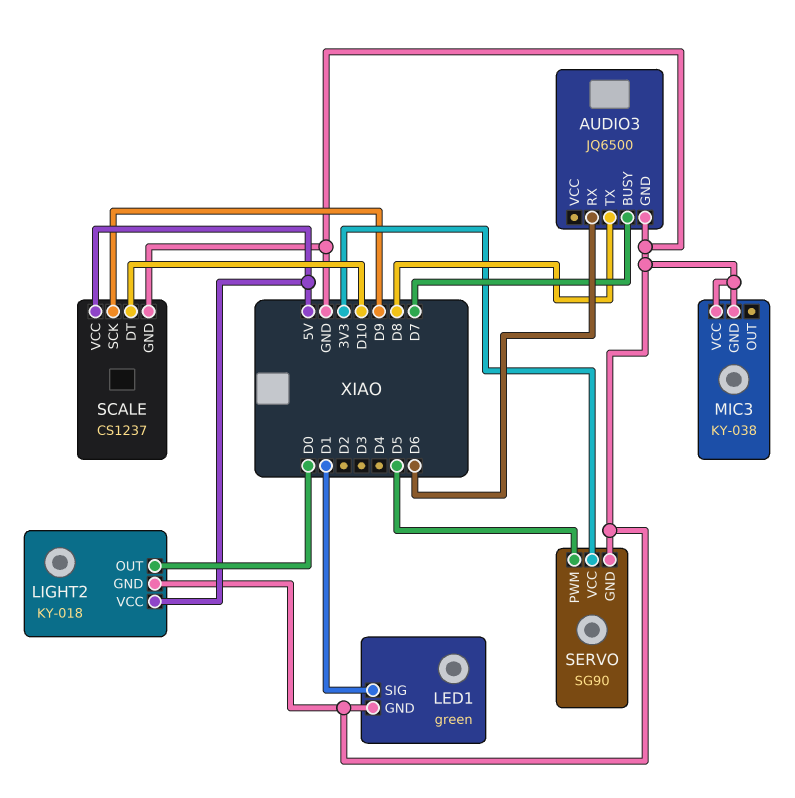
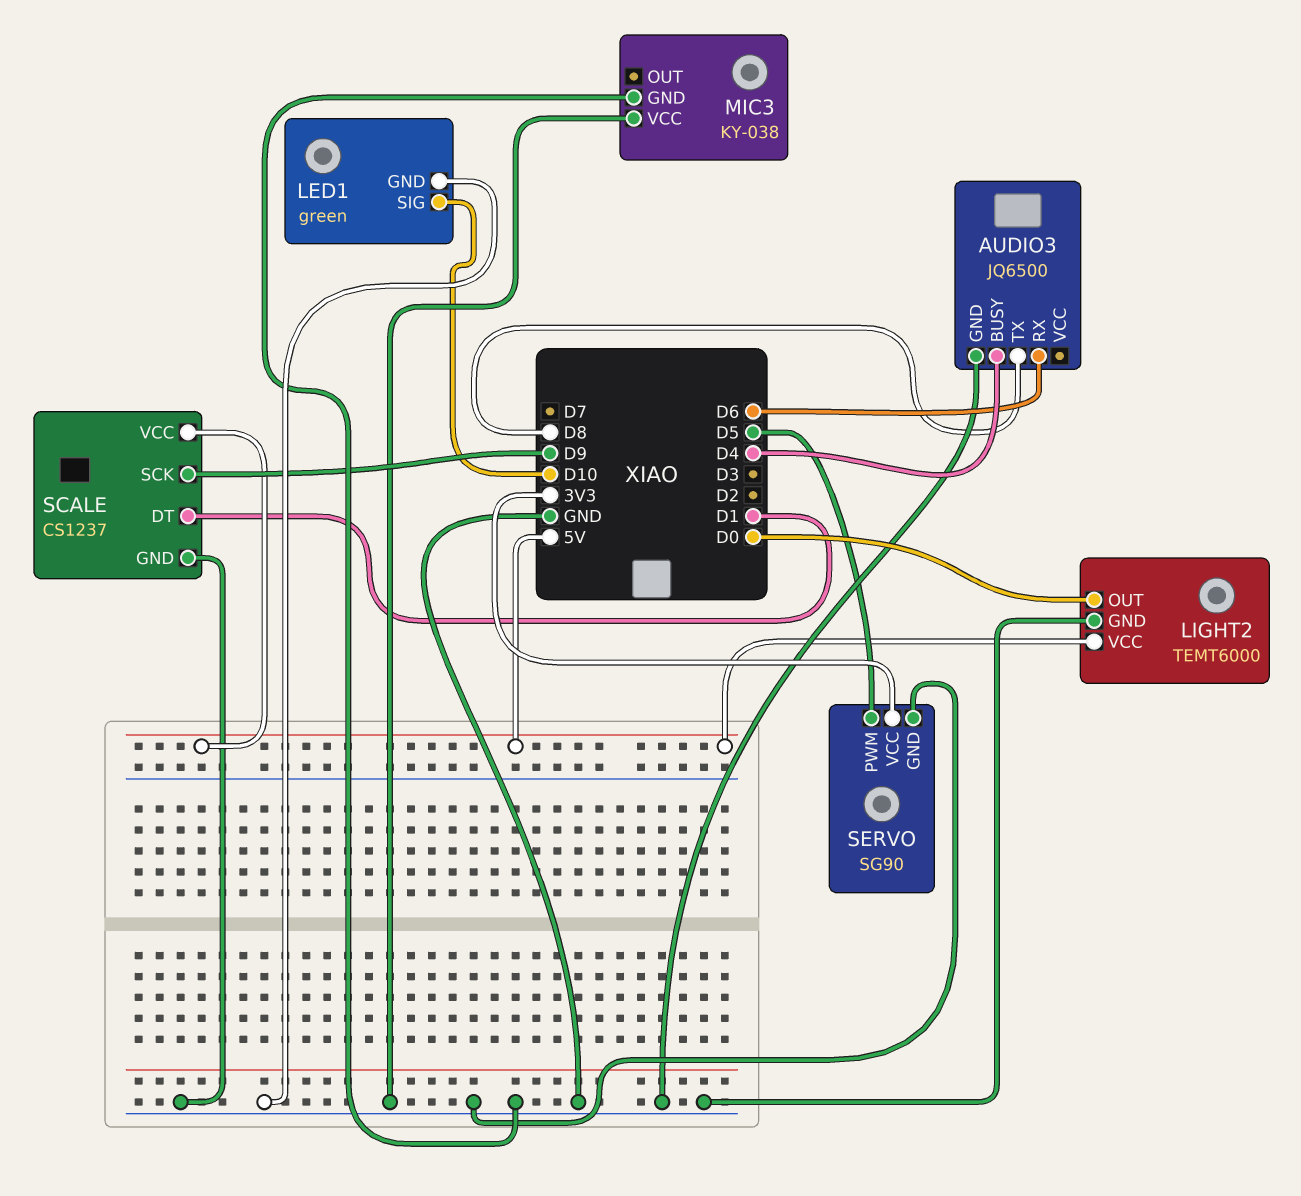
AUDIO3 pin BUSY: D7 -> D4
LED1 pin SIG: D1 -> D10
LIGHT2: KY-018 -> TEMT6000
SCALE pin DT: D10 -> D1

